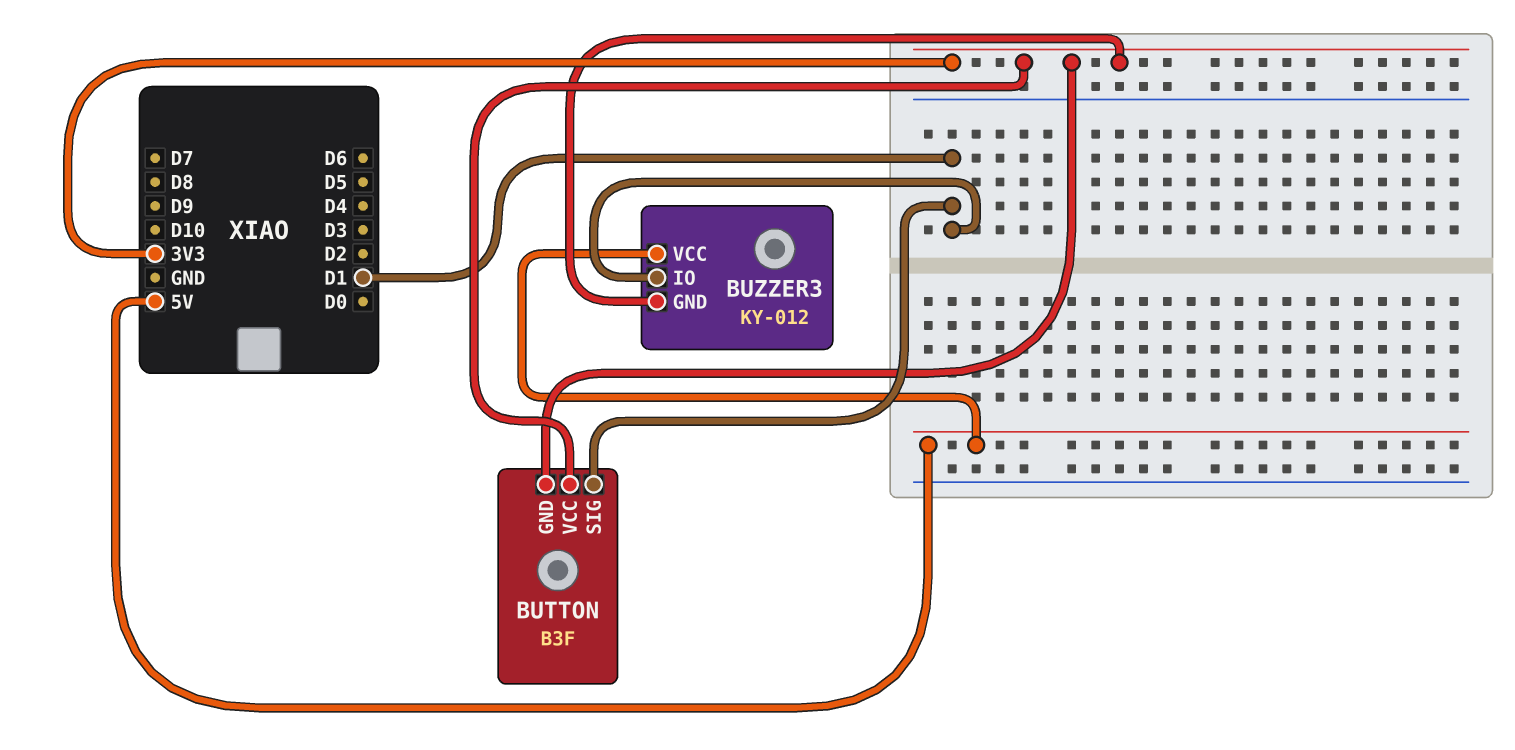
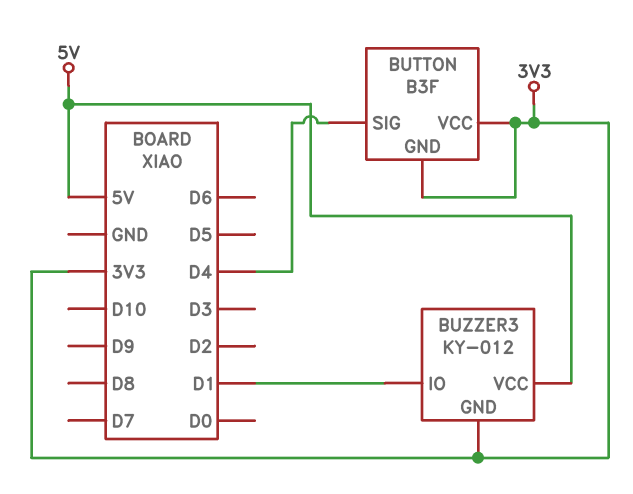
BUTTON pin SIG: D1 -> D4

